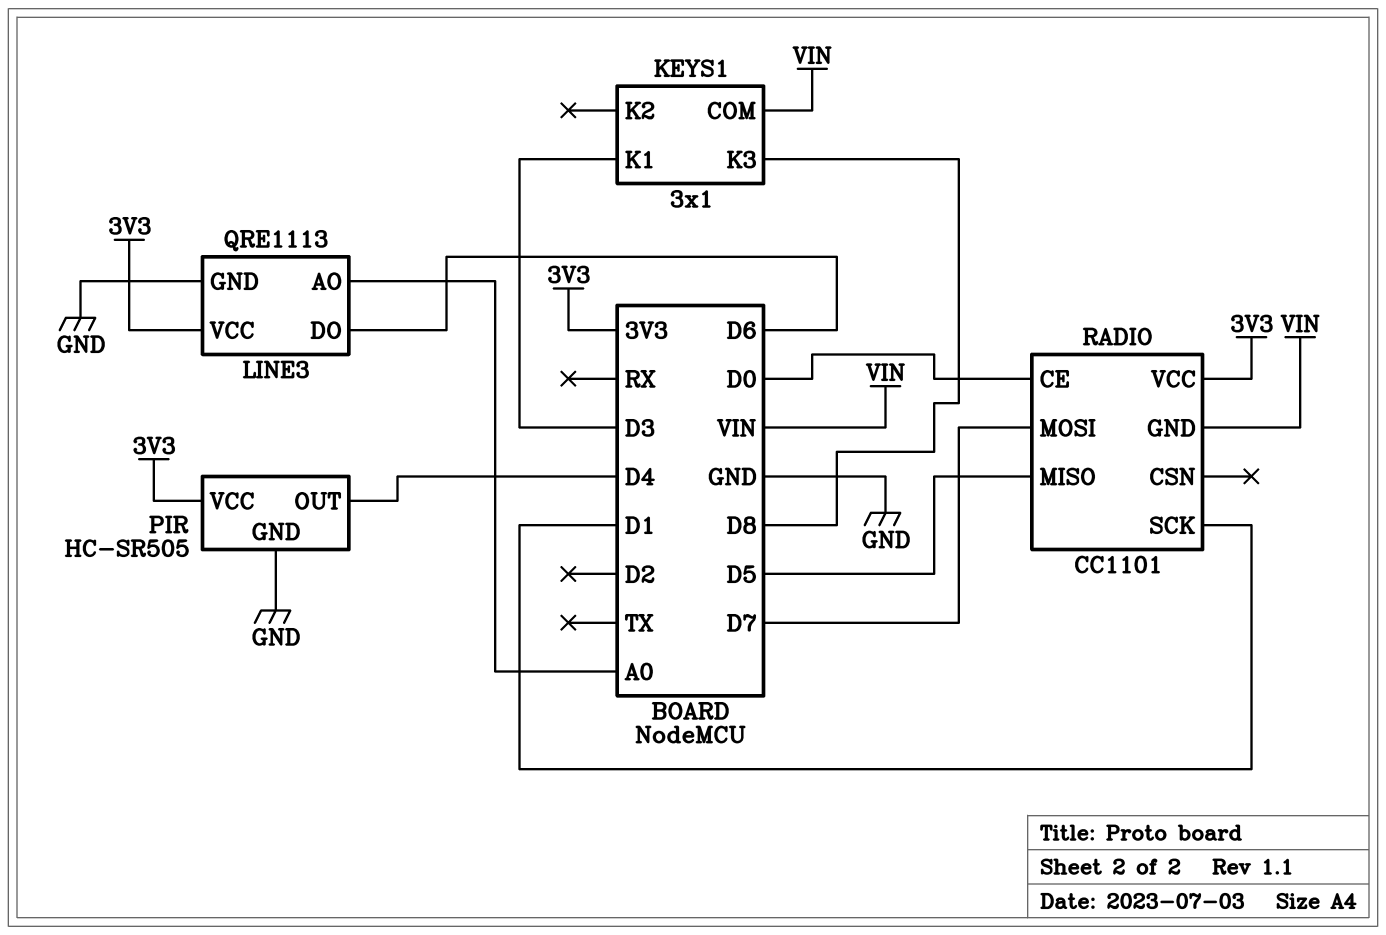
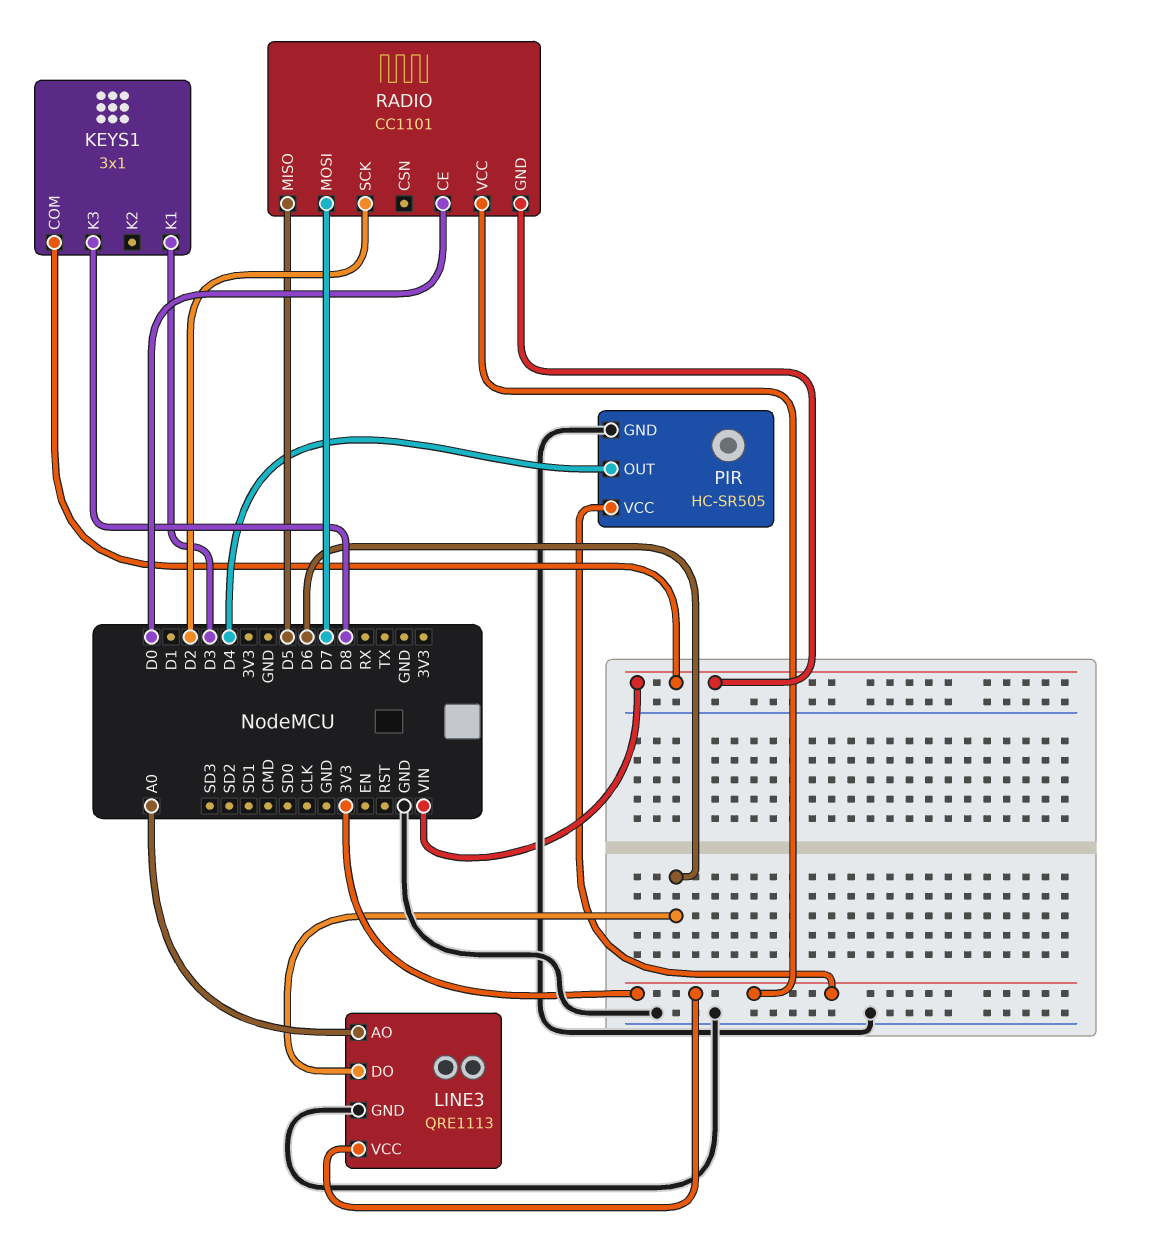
RADIO pin SCK: D1 -> D2

